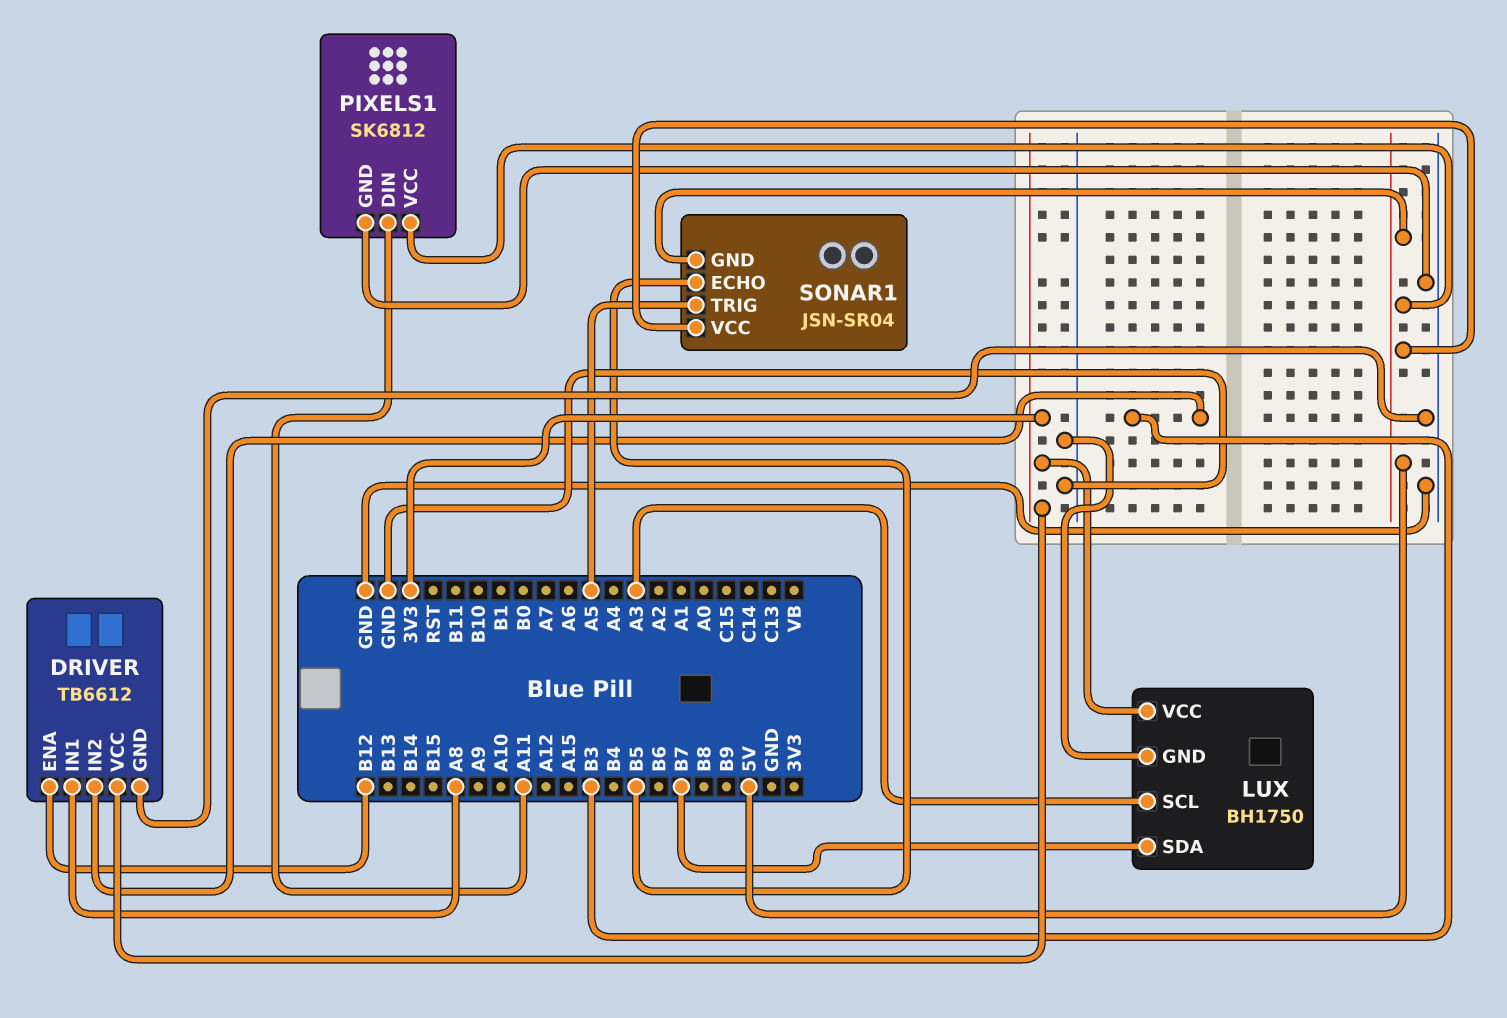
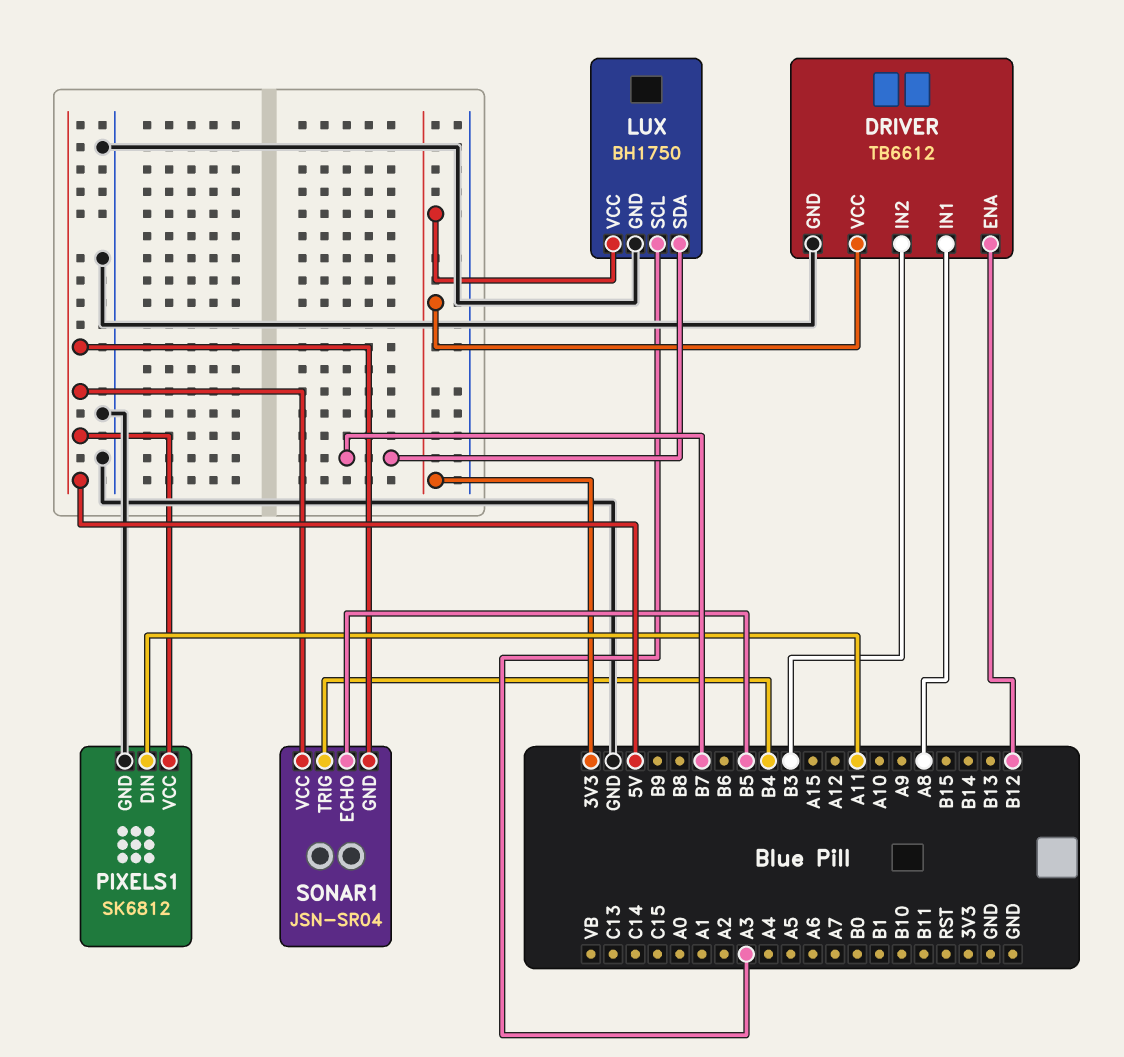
SONAR1 pin TRIG: A5 -> B4

